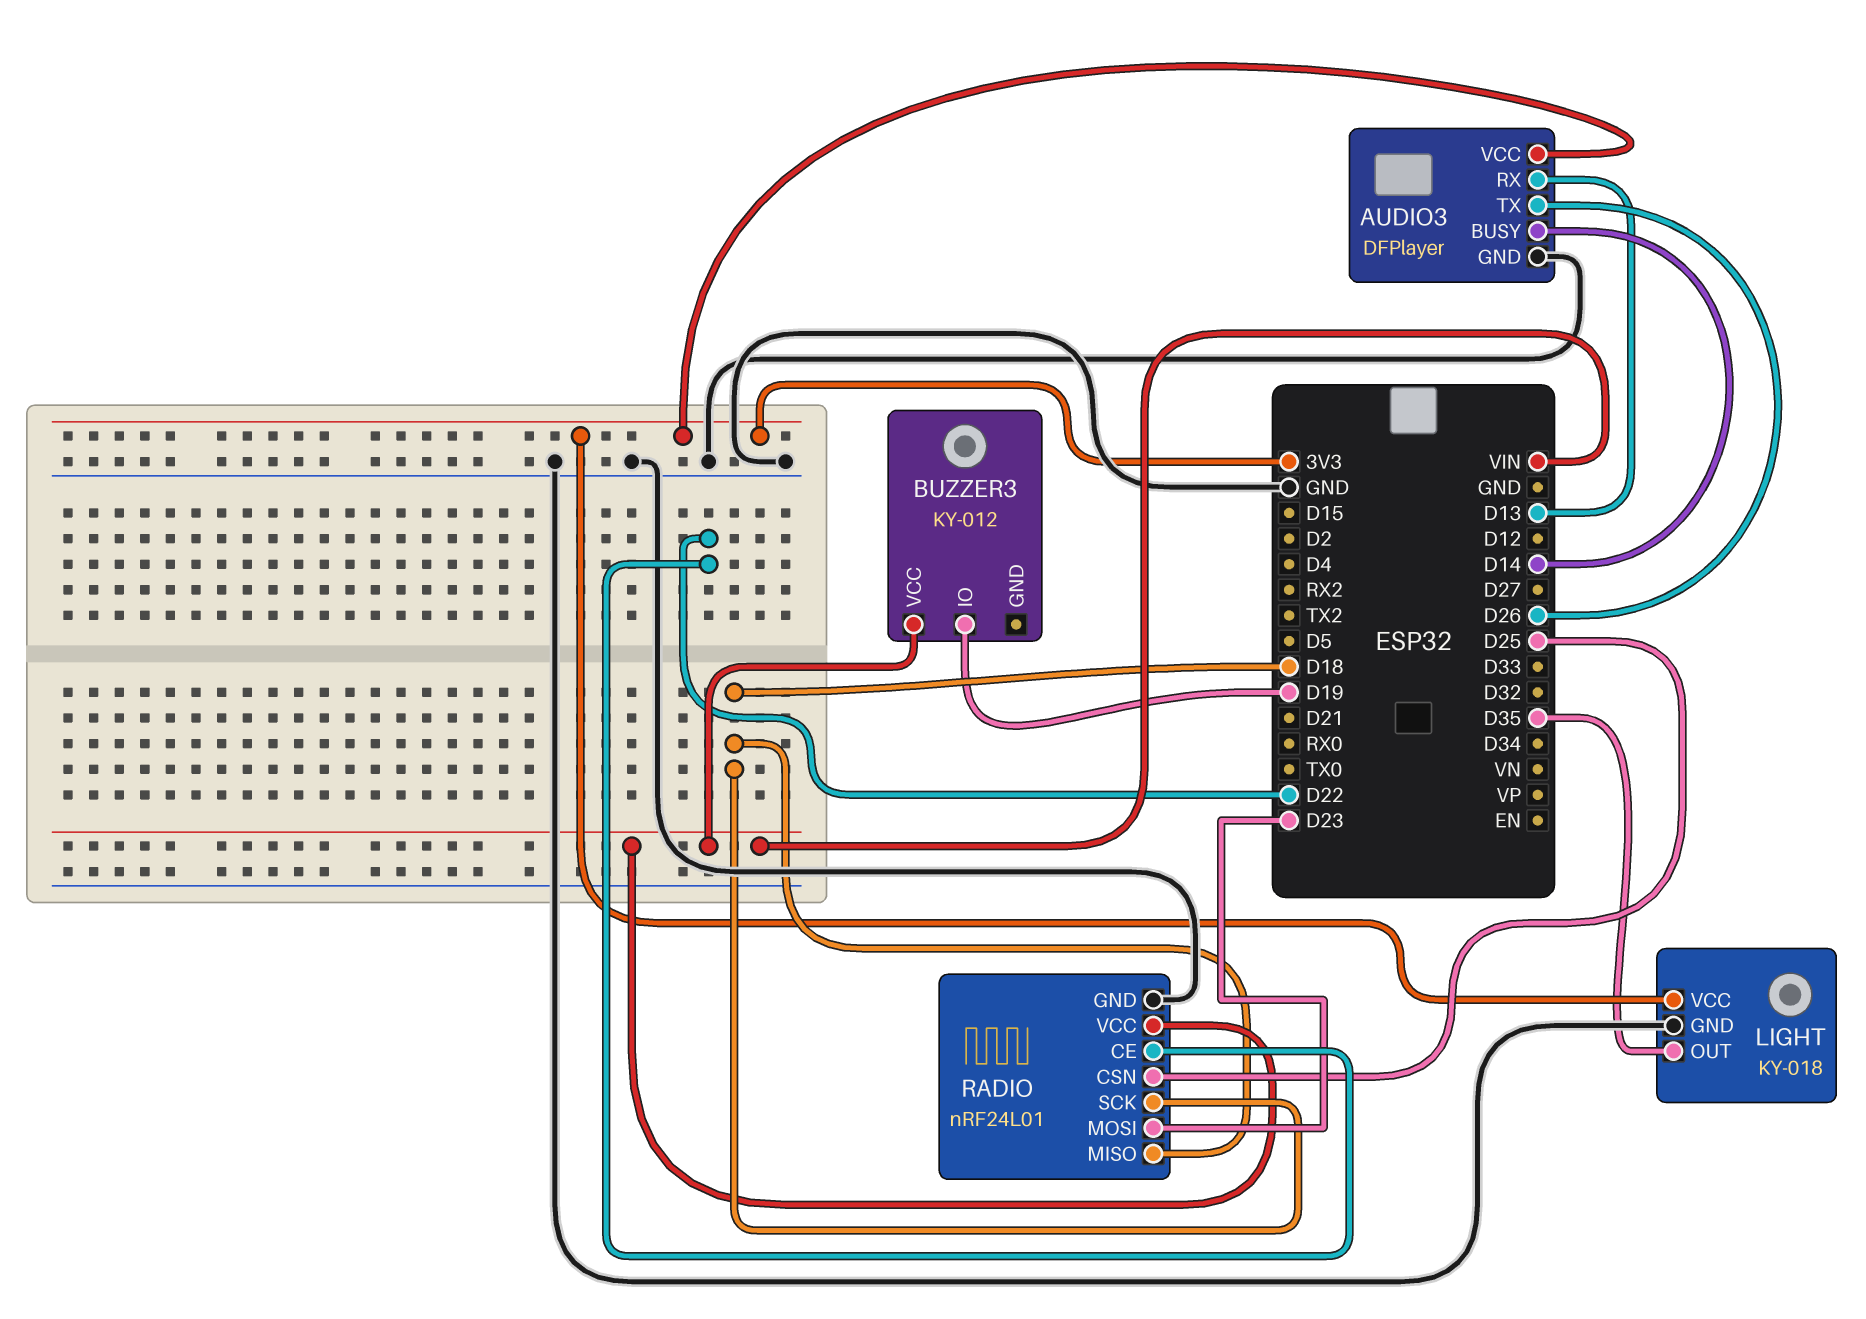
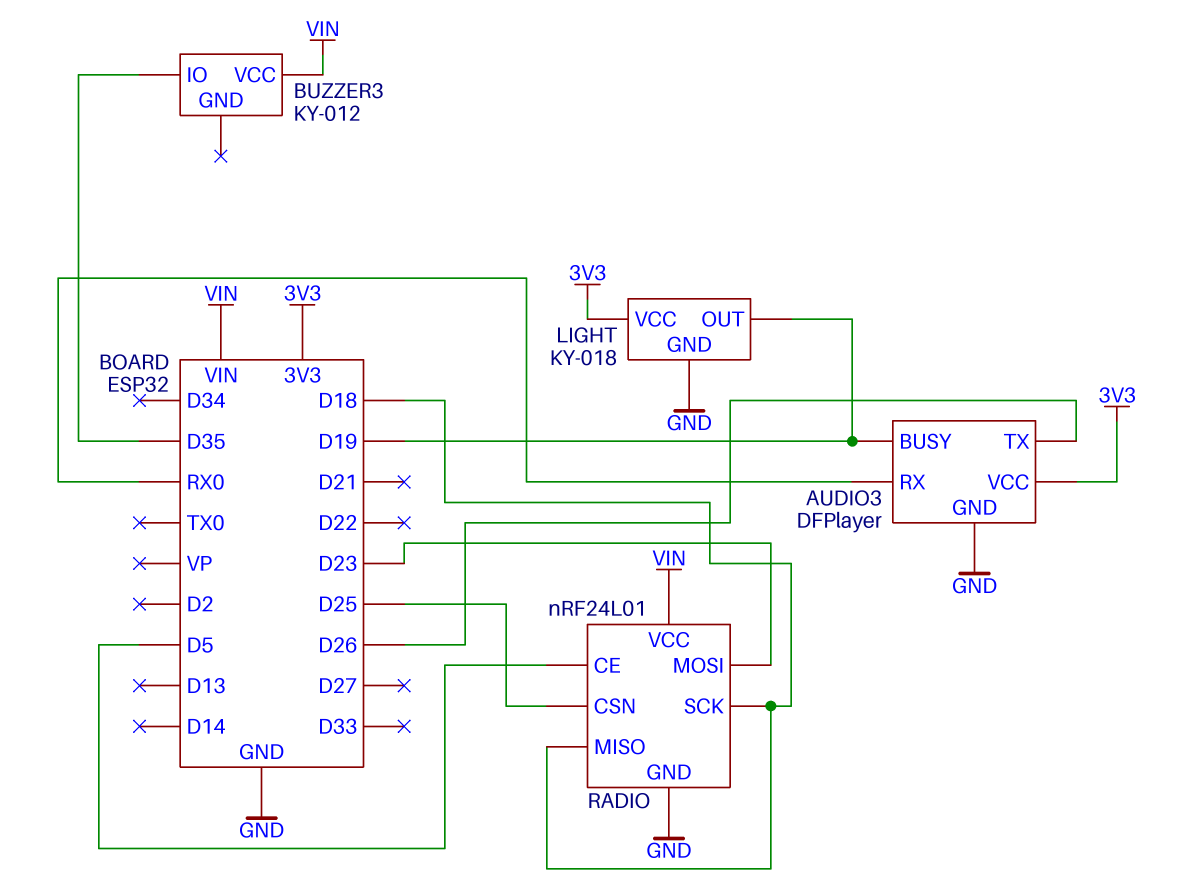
AUDIO3 pin BUSY: D14 -> D19
AUDIO3 pin RX: D13 -> RX0
BUZZER3 pin IO: D19 -> D35
LIGHT pin OUT: D35 -> D19
RADIO pin CE: D22 -> D5

